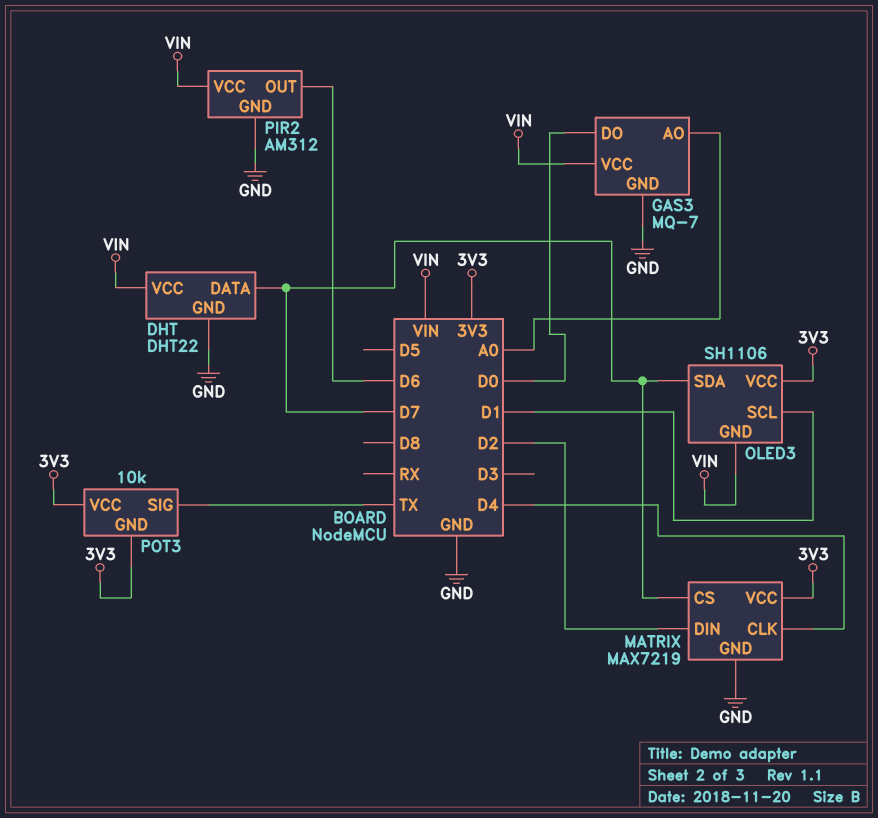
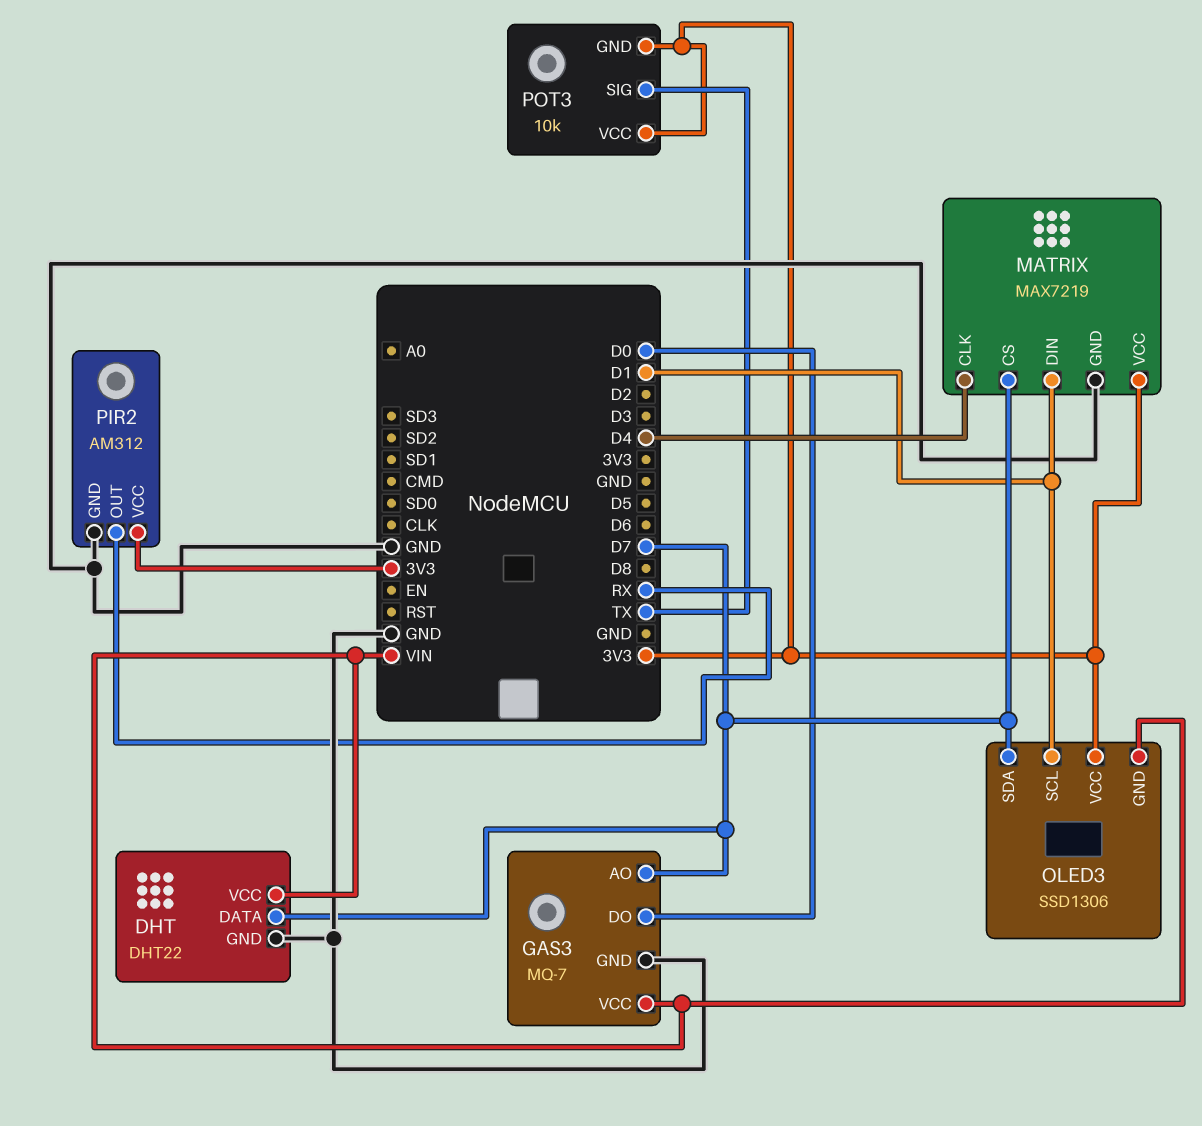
GAS3 pin AO: A0 -> D7
MATRIX pin DIN: D2 -> D1
OLED3: SH1106 -> SSD1306
PIR2 pin OUT: D6 -> RX
PIR2 pin VCC: VIN -> 3V3

